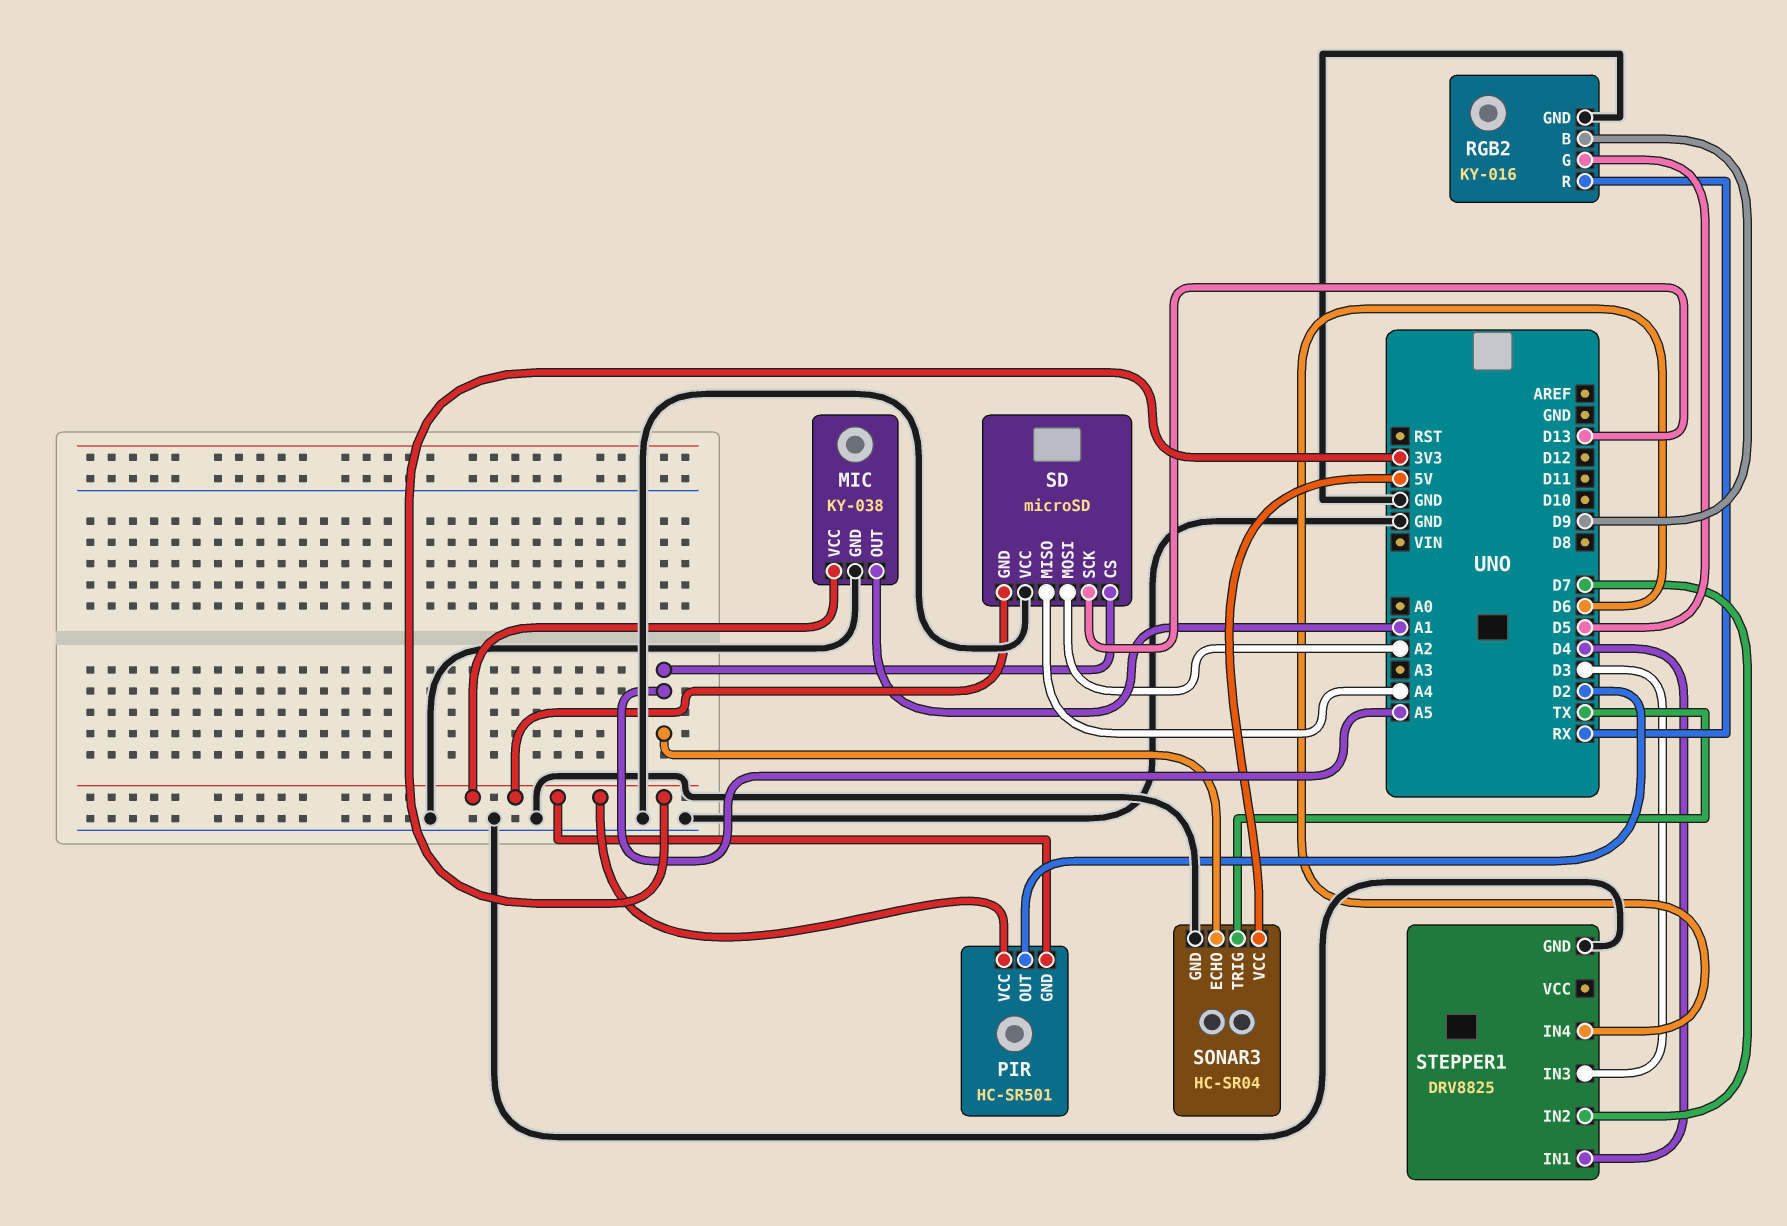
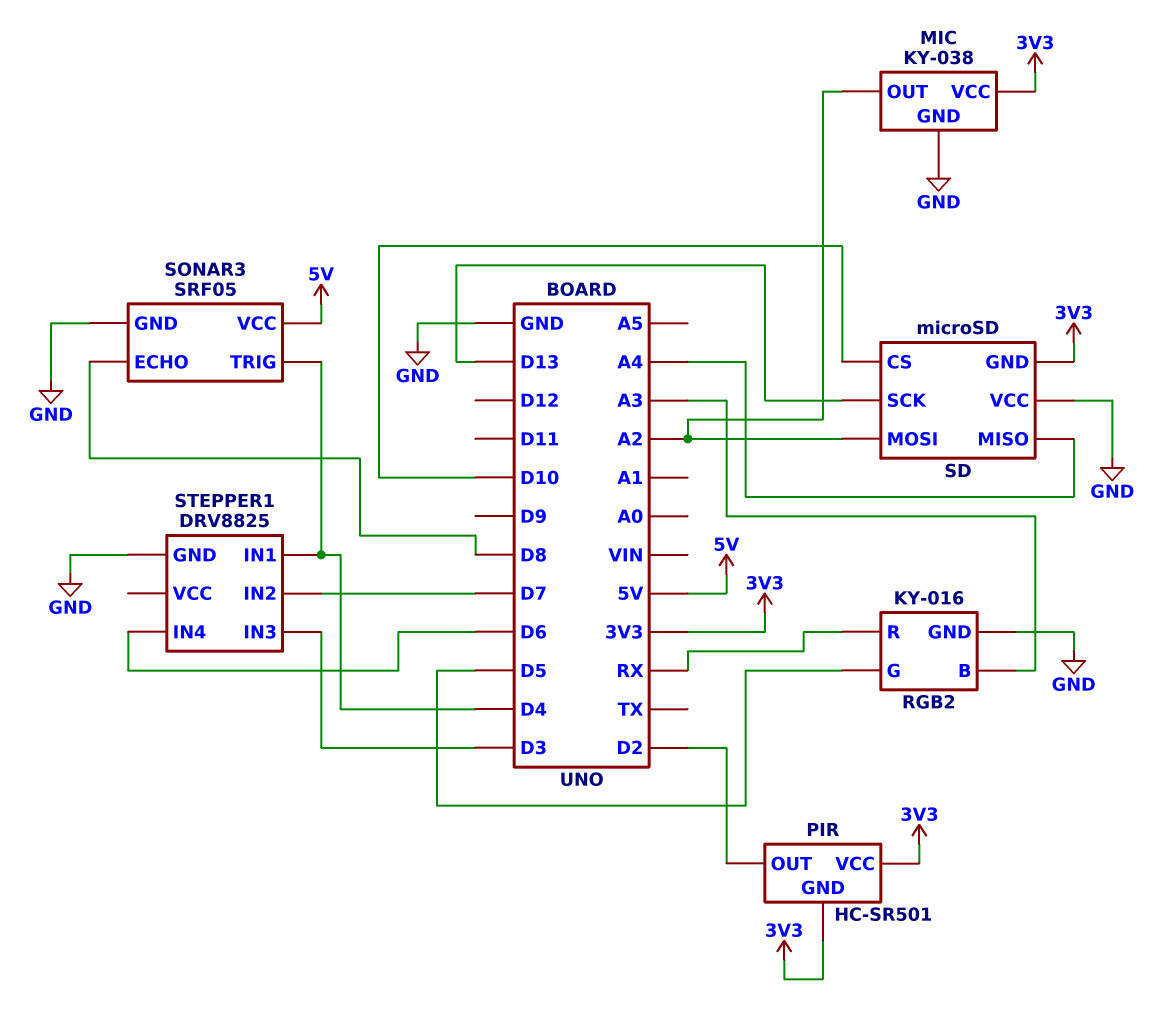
MIC pin OUT: A1 -> A2
RGB2 pin B: D9 -> A3
SD pin CS: A5 -> D10
SONAR3: HC-SR04 -> SRF05
SONAR3 pin ECHO: A5 -> D8
SONAR3 pin TRIG: TX -> D4

